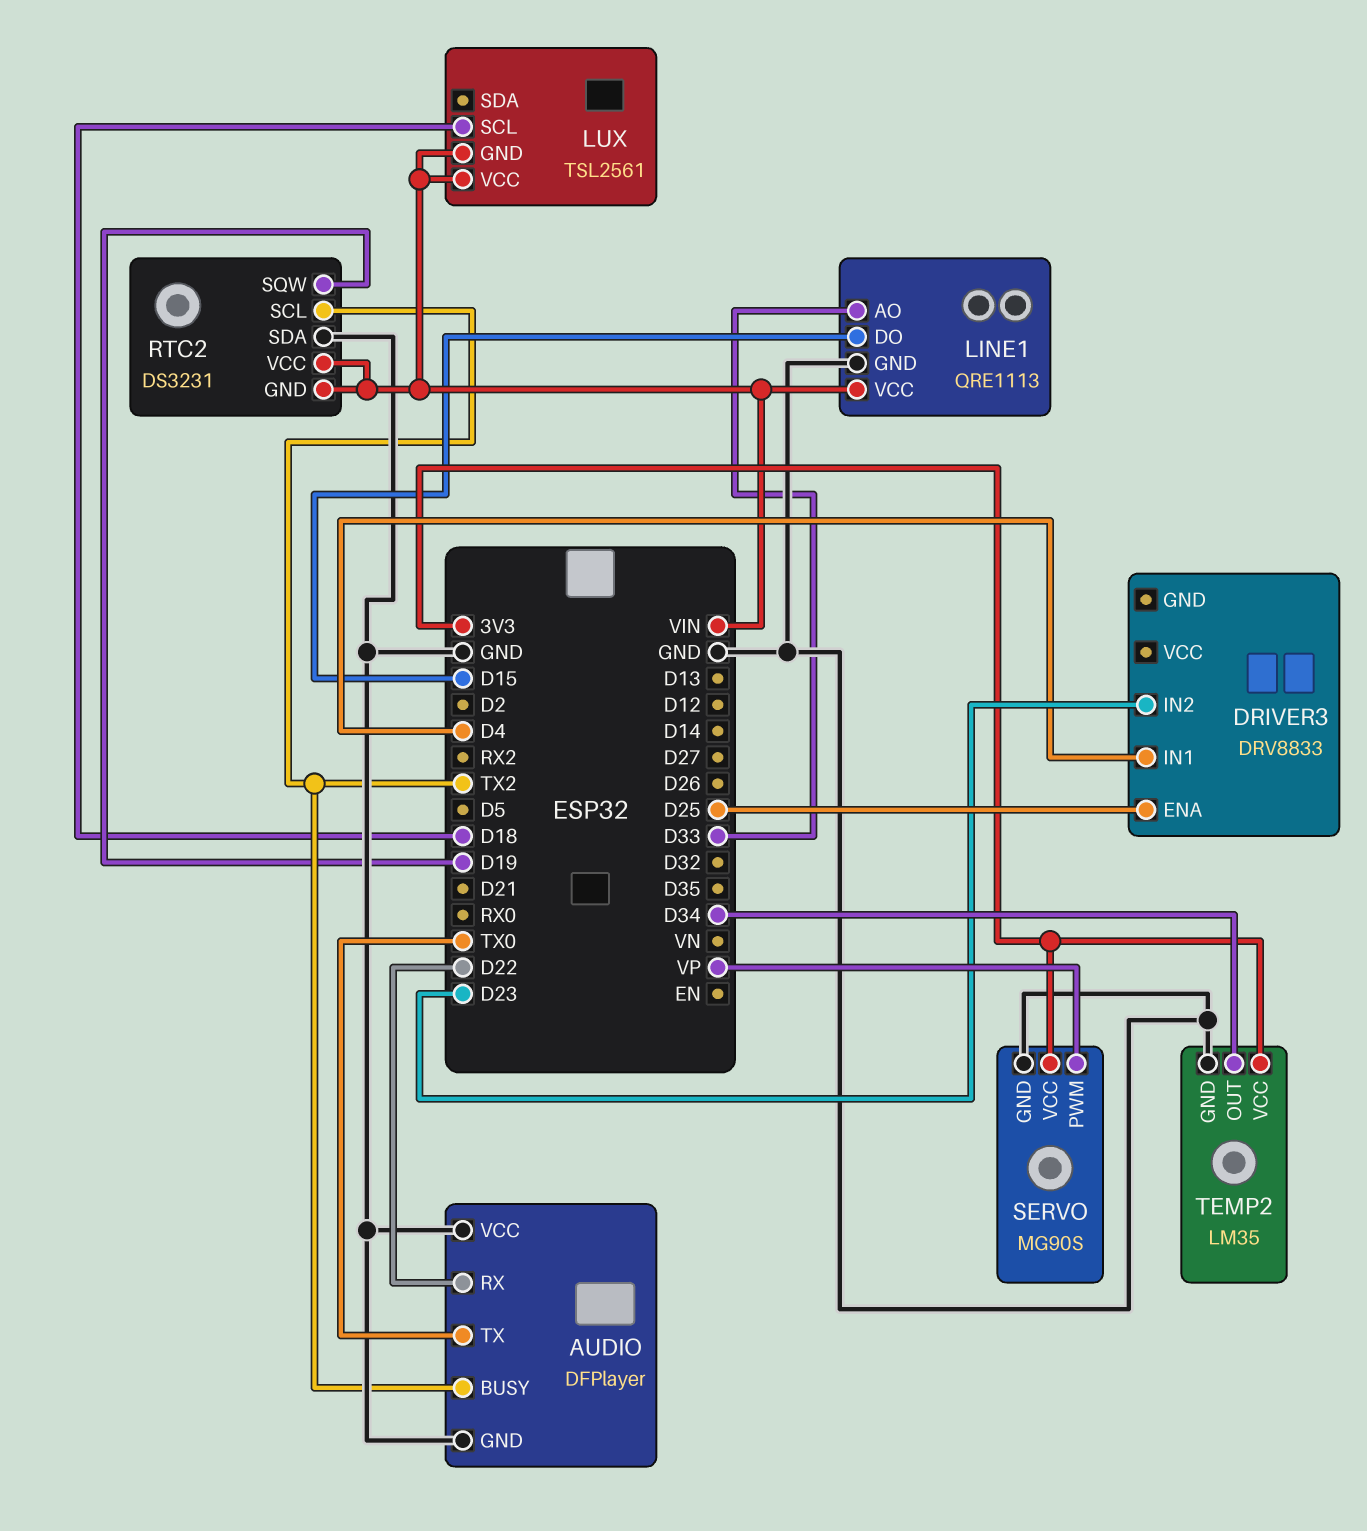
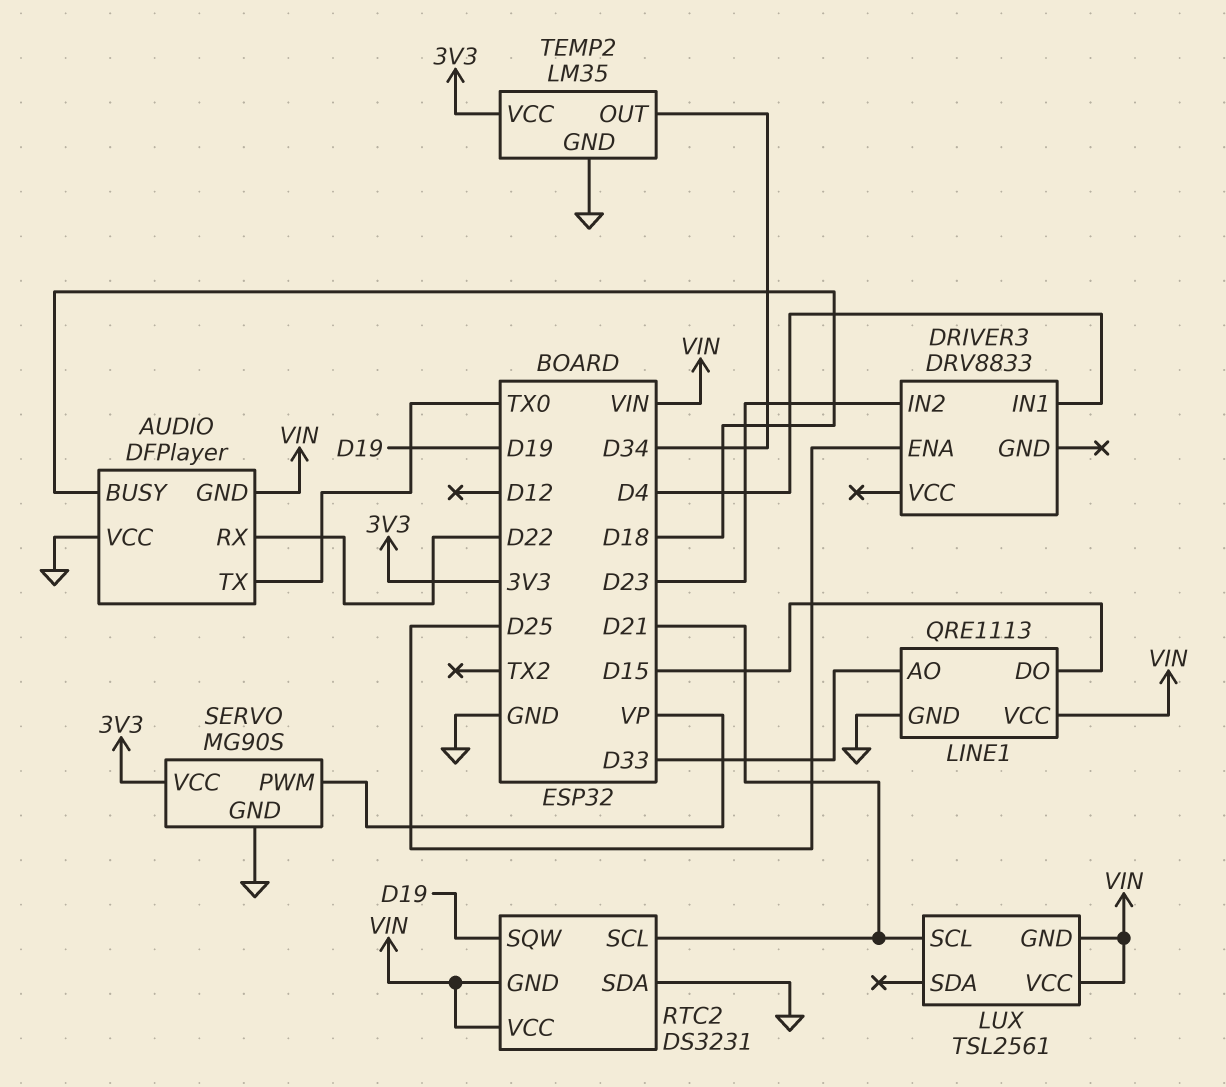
AUDIO pin BUSY: TX2 -> D18
AUDIO pin GND: GND -> VIN
LUX pin SCL: D18 -> D21
RTC2 pin SCL: TX2 -> D21

